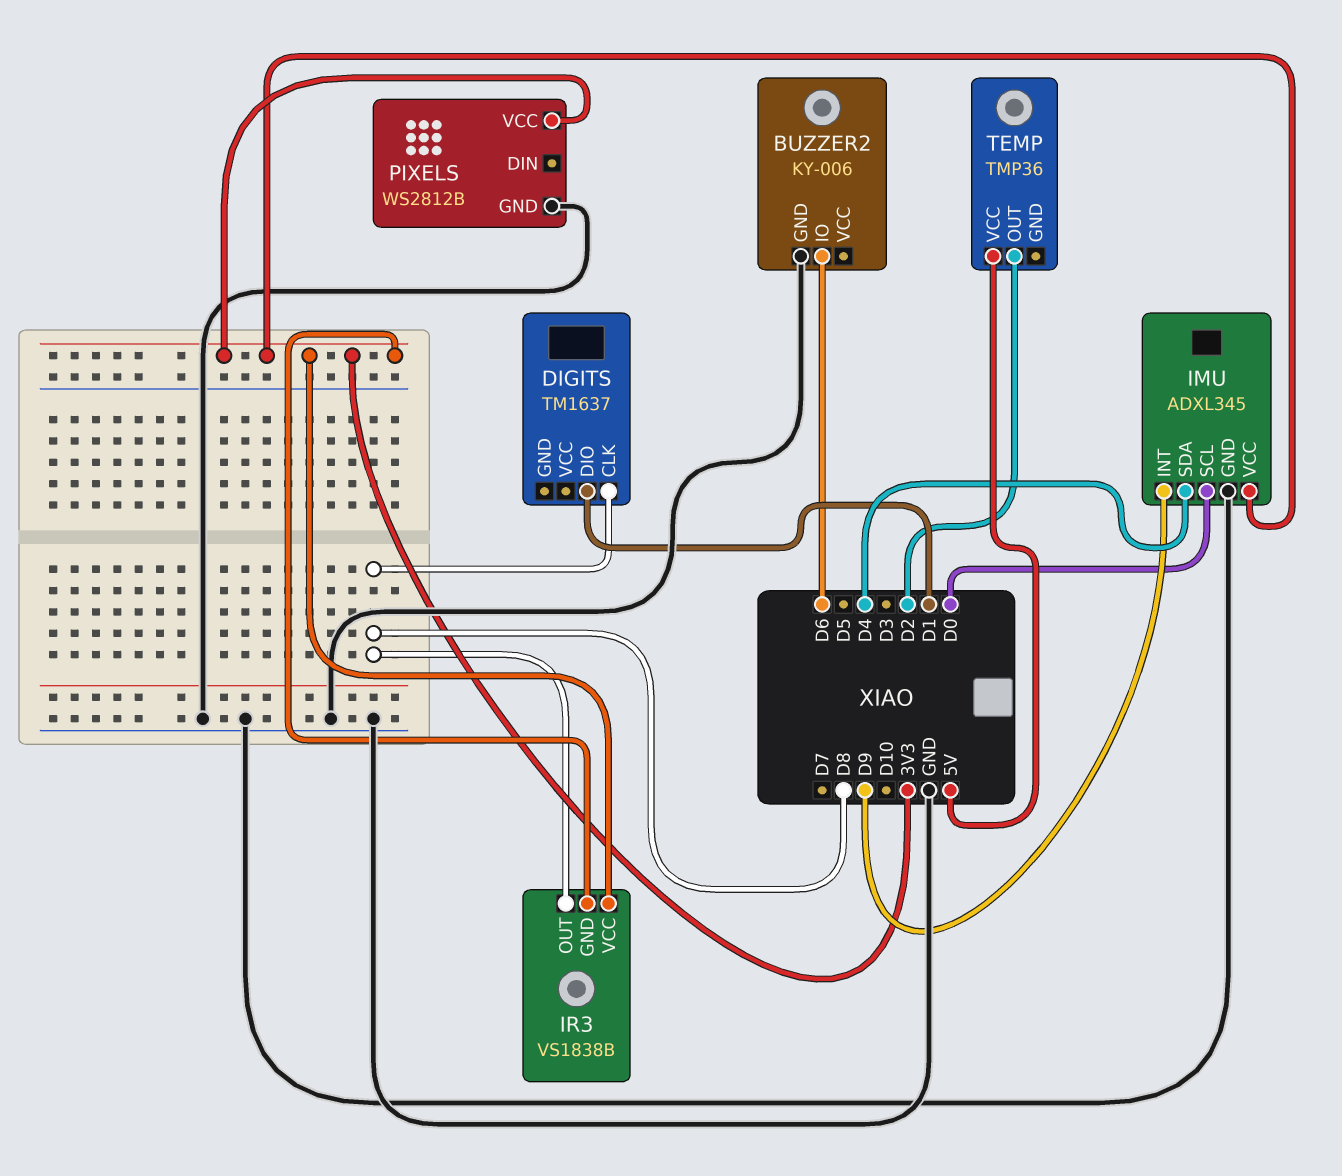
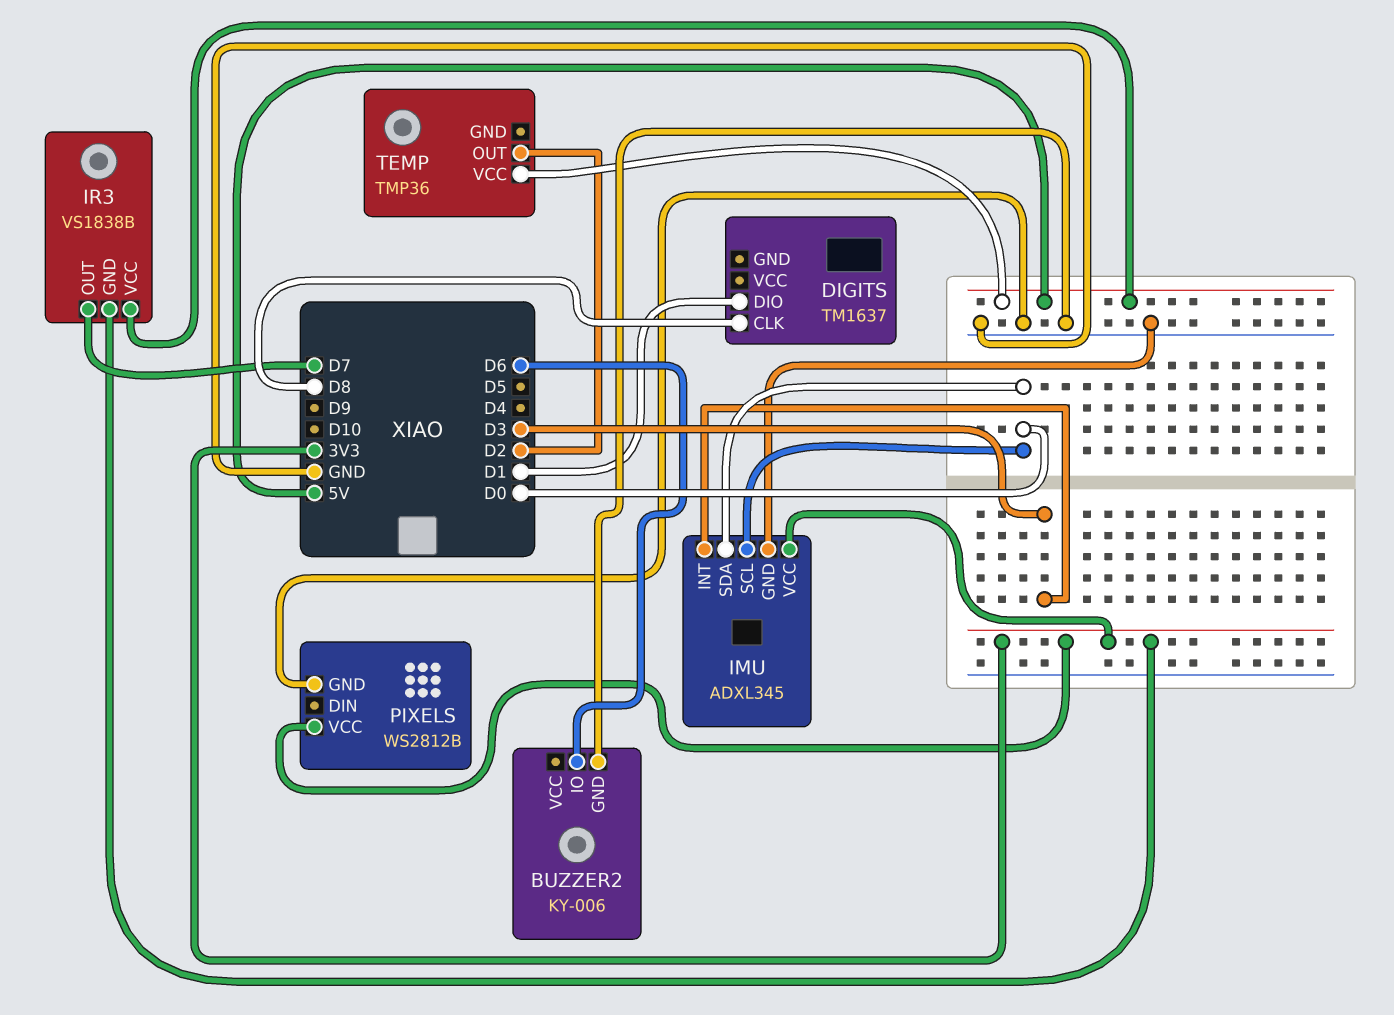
IMU pin INT: D9 -> D3
IMU pin SDA: D4 -> D0
IR3 pin OUT: D8 -> D7
IR3 pin VCC: 3V3 -> 5V

